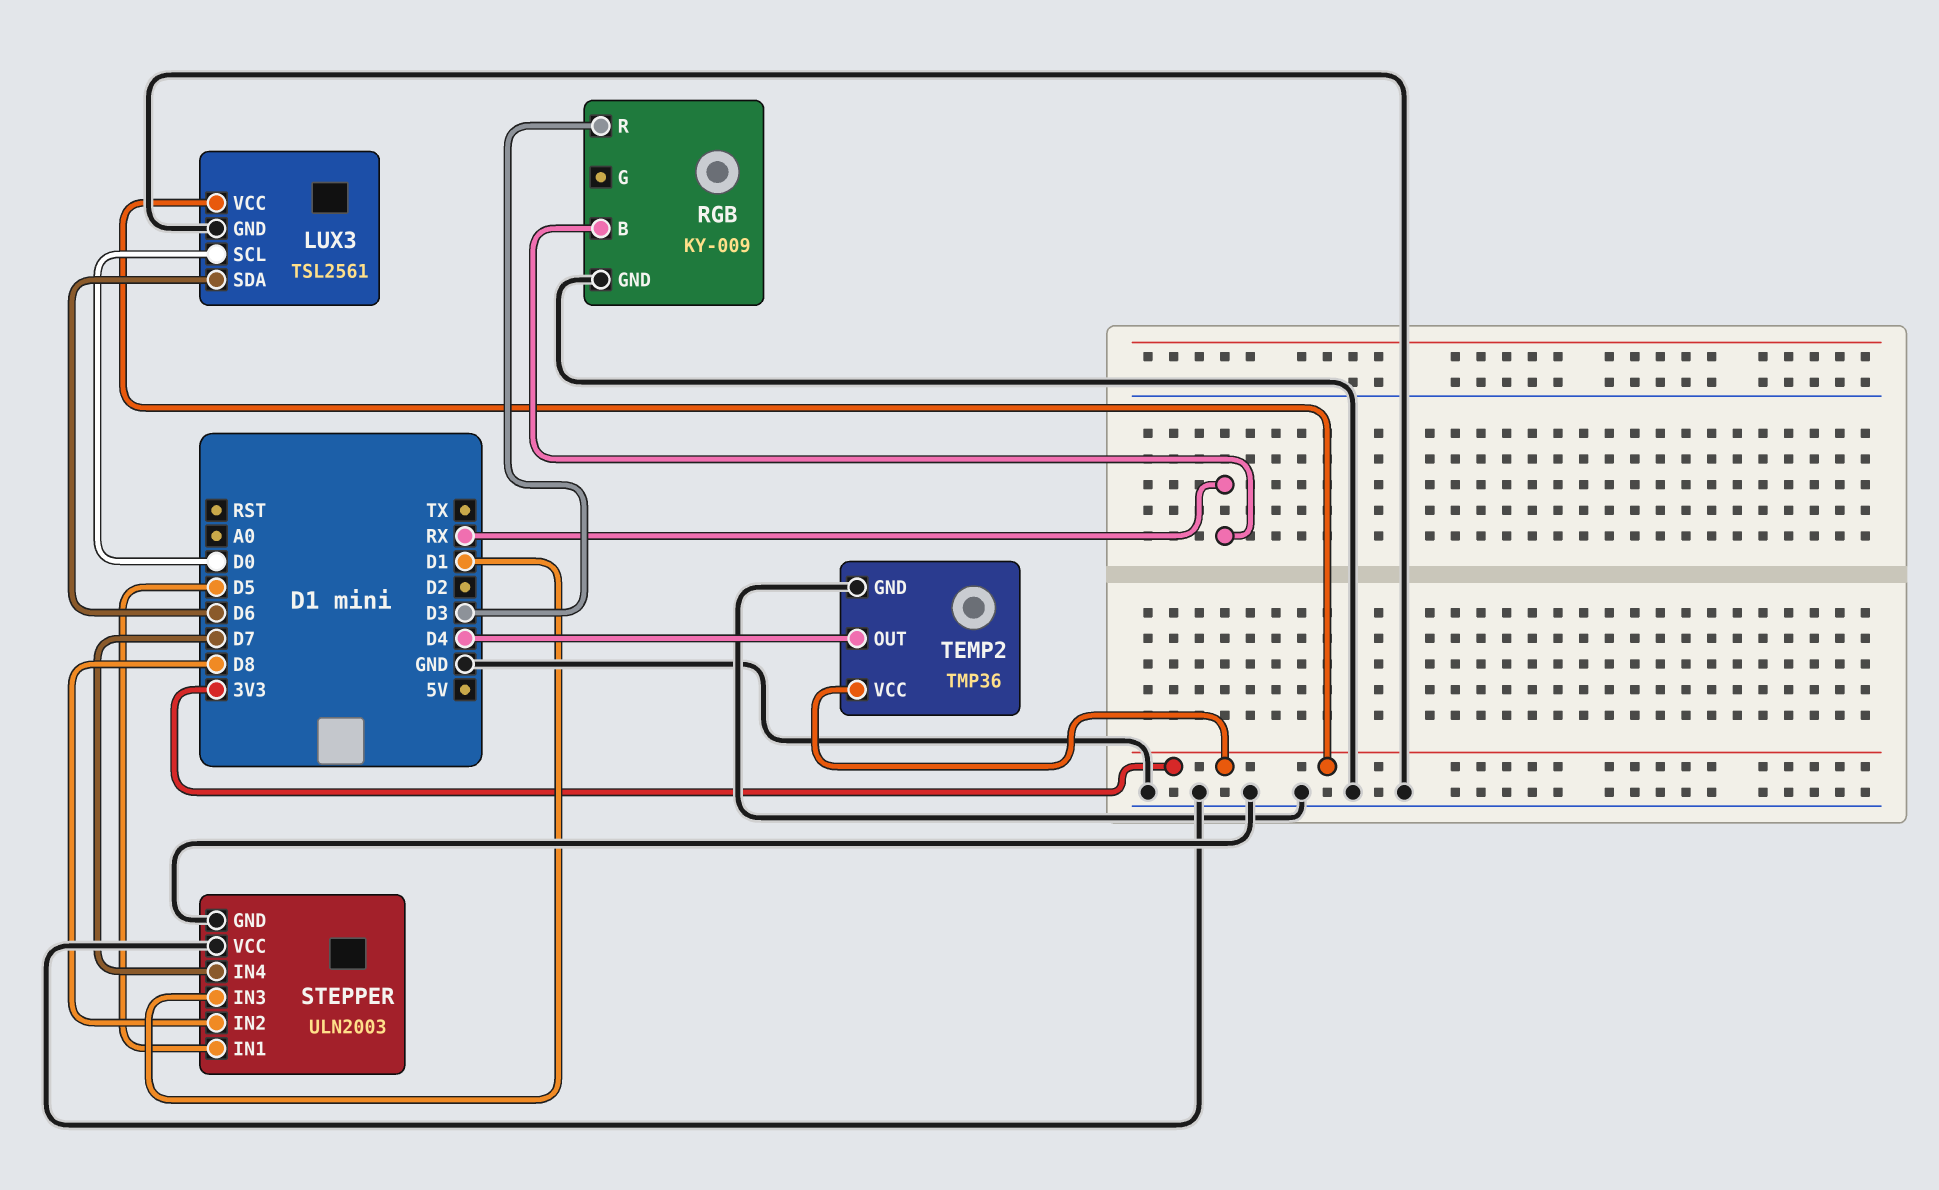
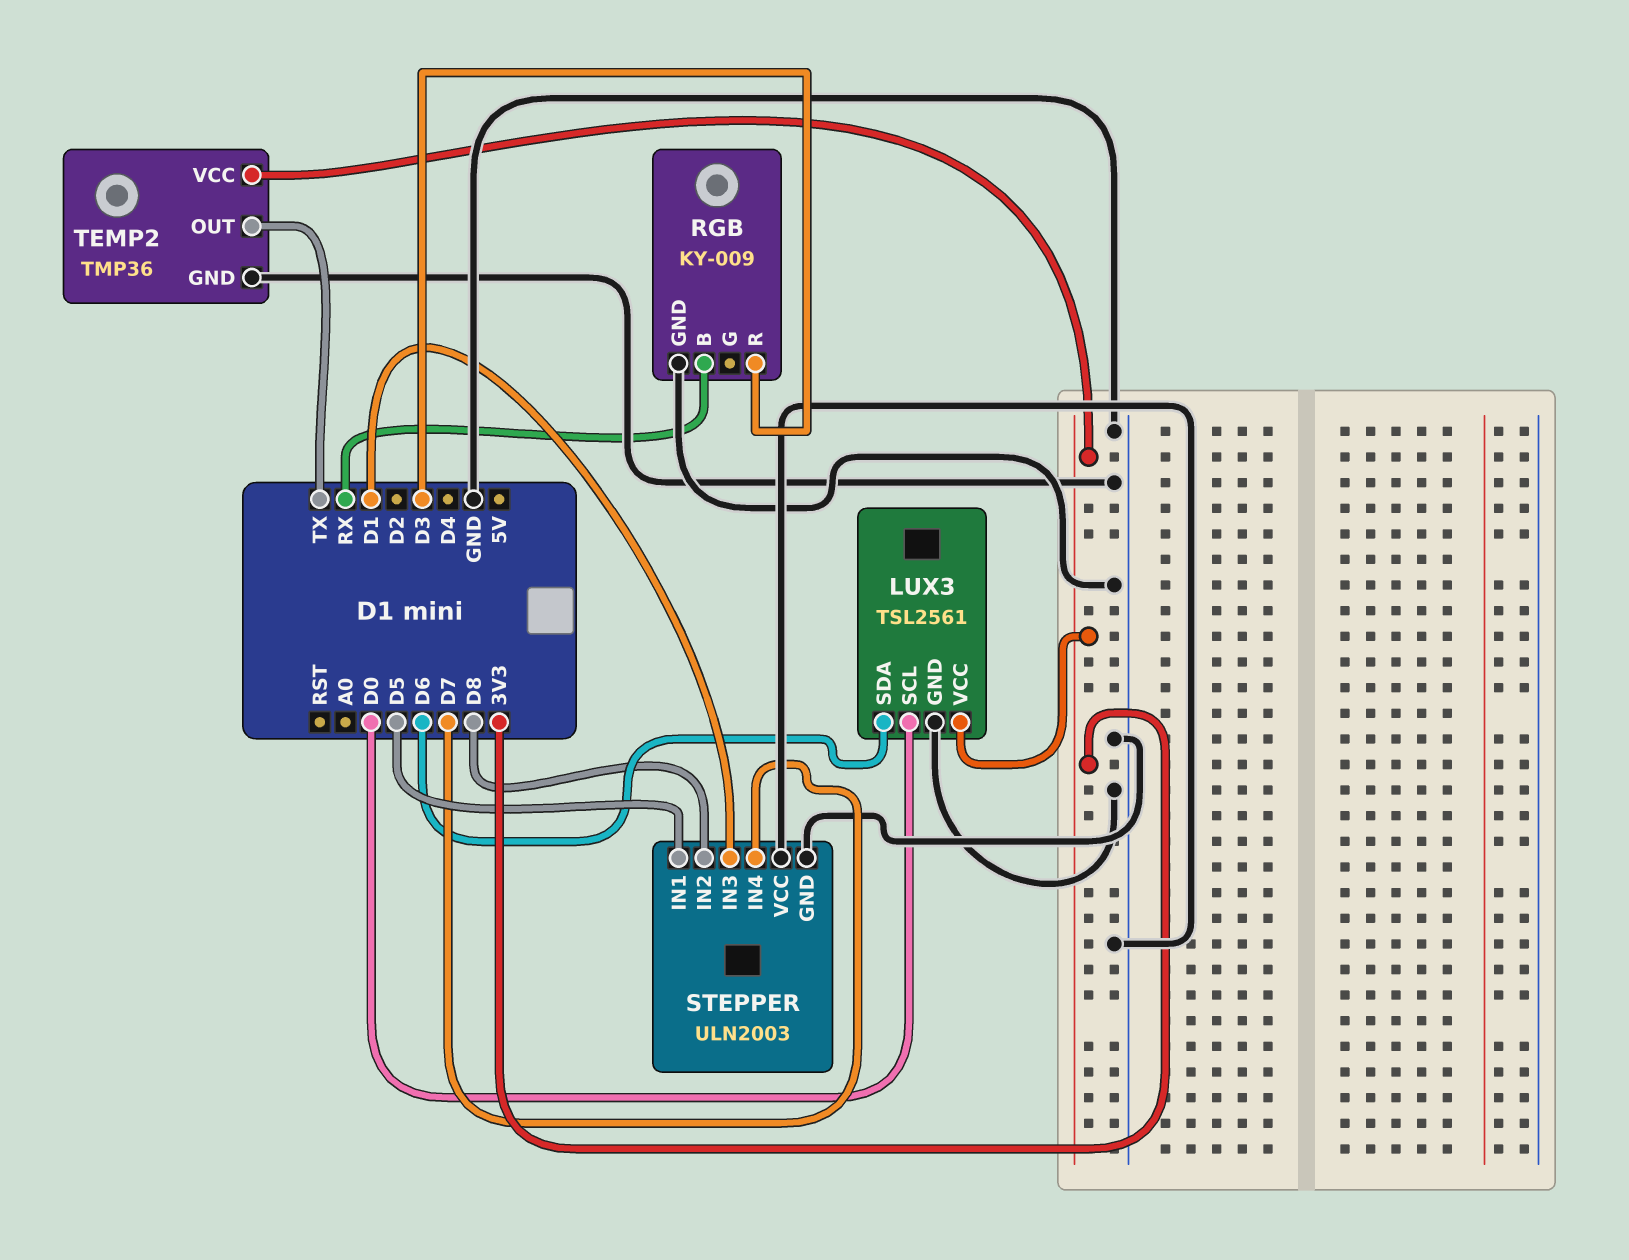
TEMP2 pin OUT: D4 -> TX

